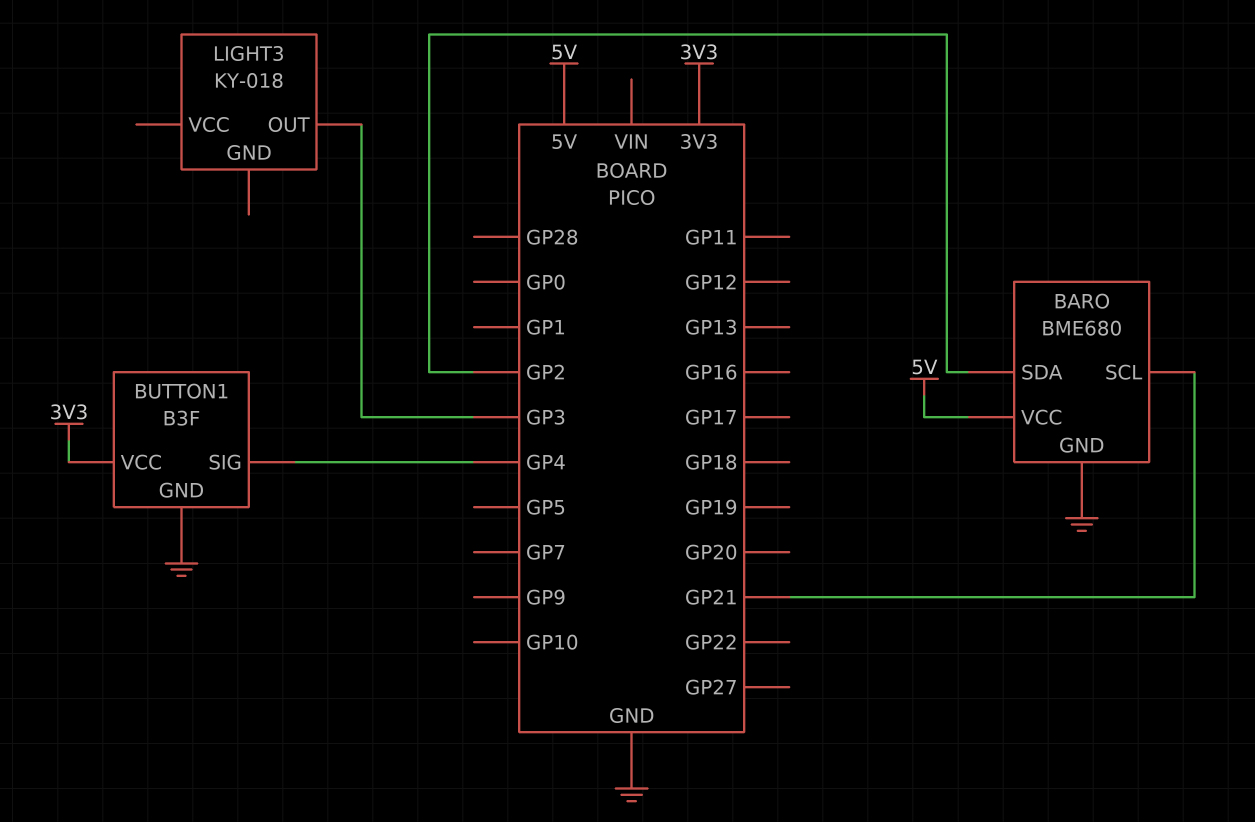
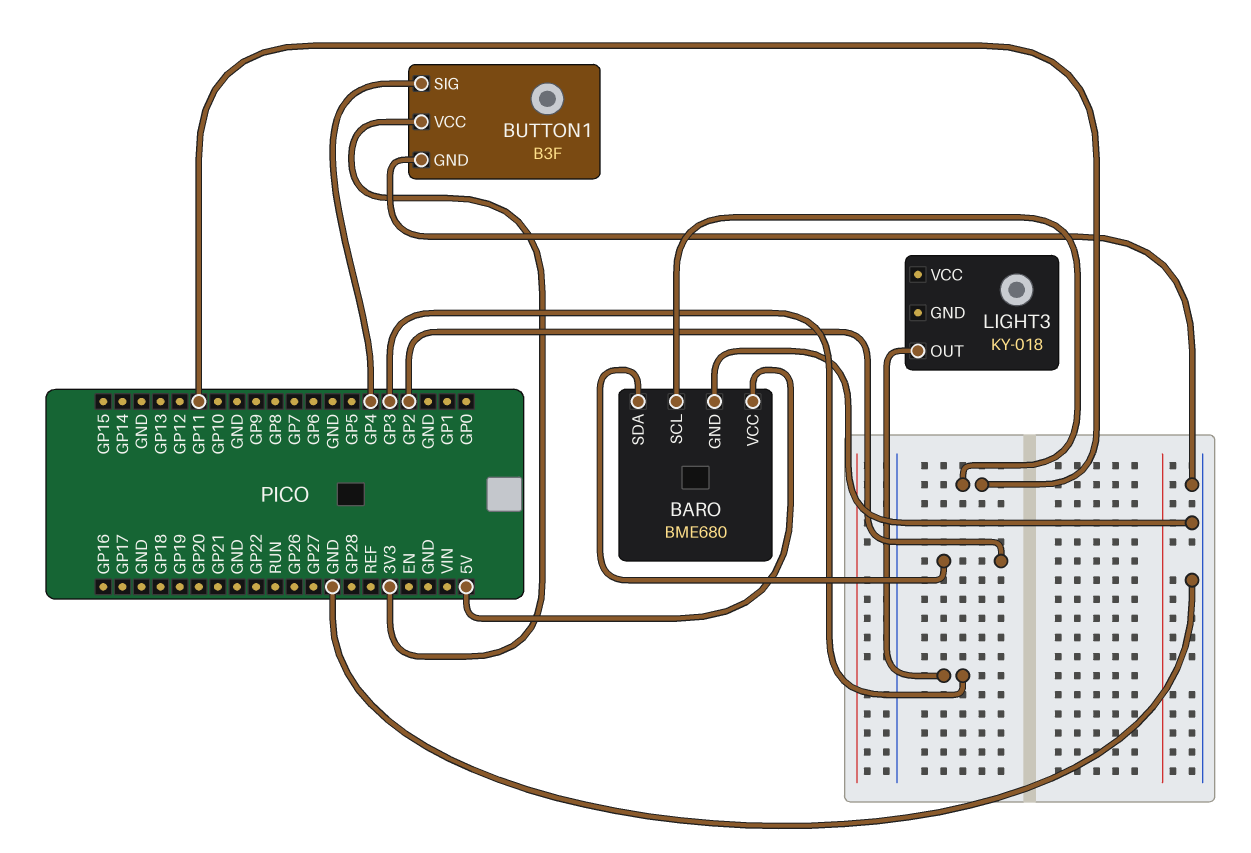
BARO pin SCL: GP21 -> GP11

